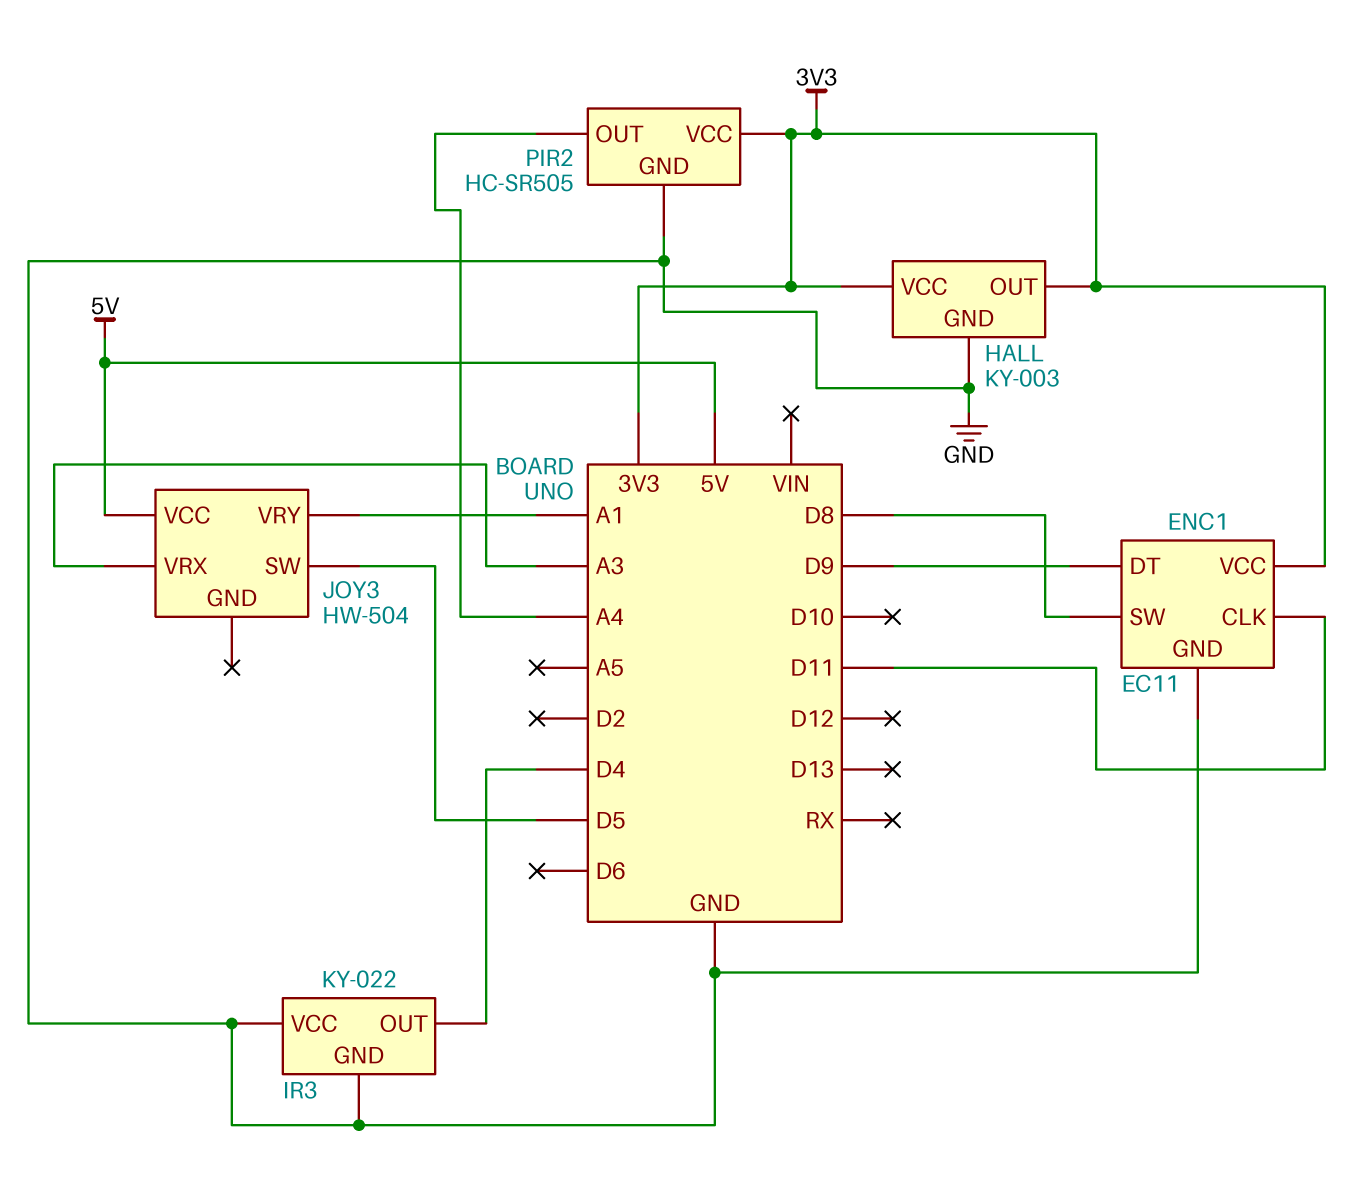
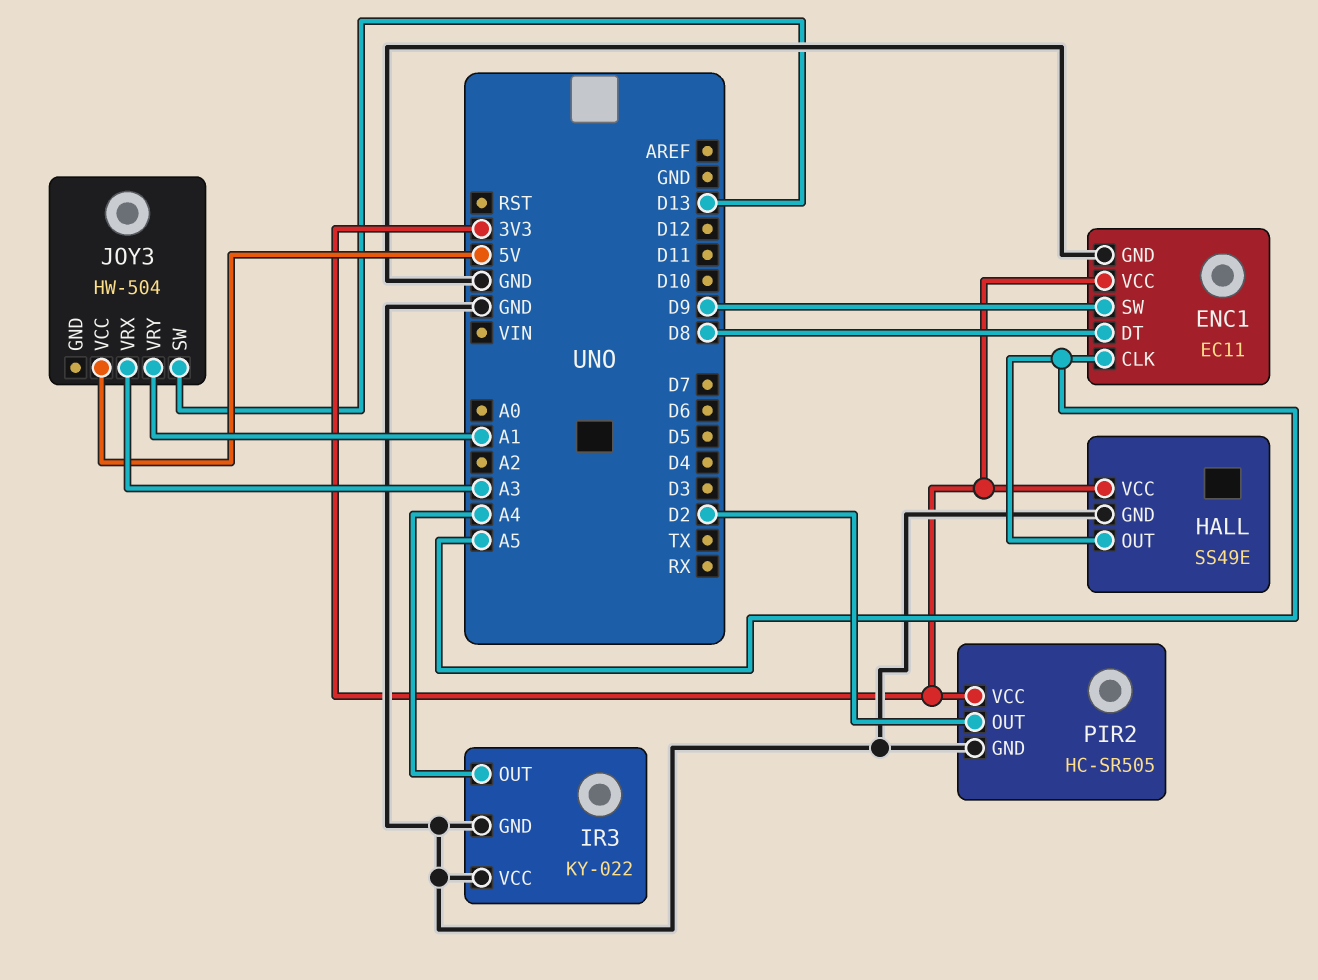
ENC1 pin CLK: D11 -> A5
ENC1 pin DT: D9 -> D8
ENC1 pin SW: D8 -> D9
HALL: KY-003 -> SS49E
HALL pin OUT: 3V3 -> A5
IR3 pin OUT: D4 -> A4
JOY3 pin SW: D5 -> D13
PIR2 pin OUT: A4 -> D2

